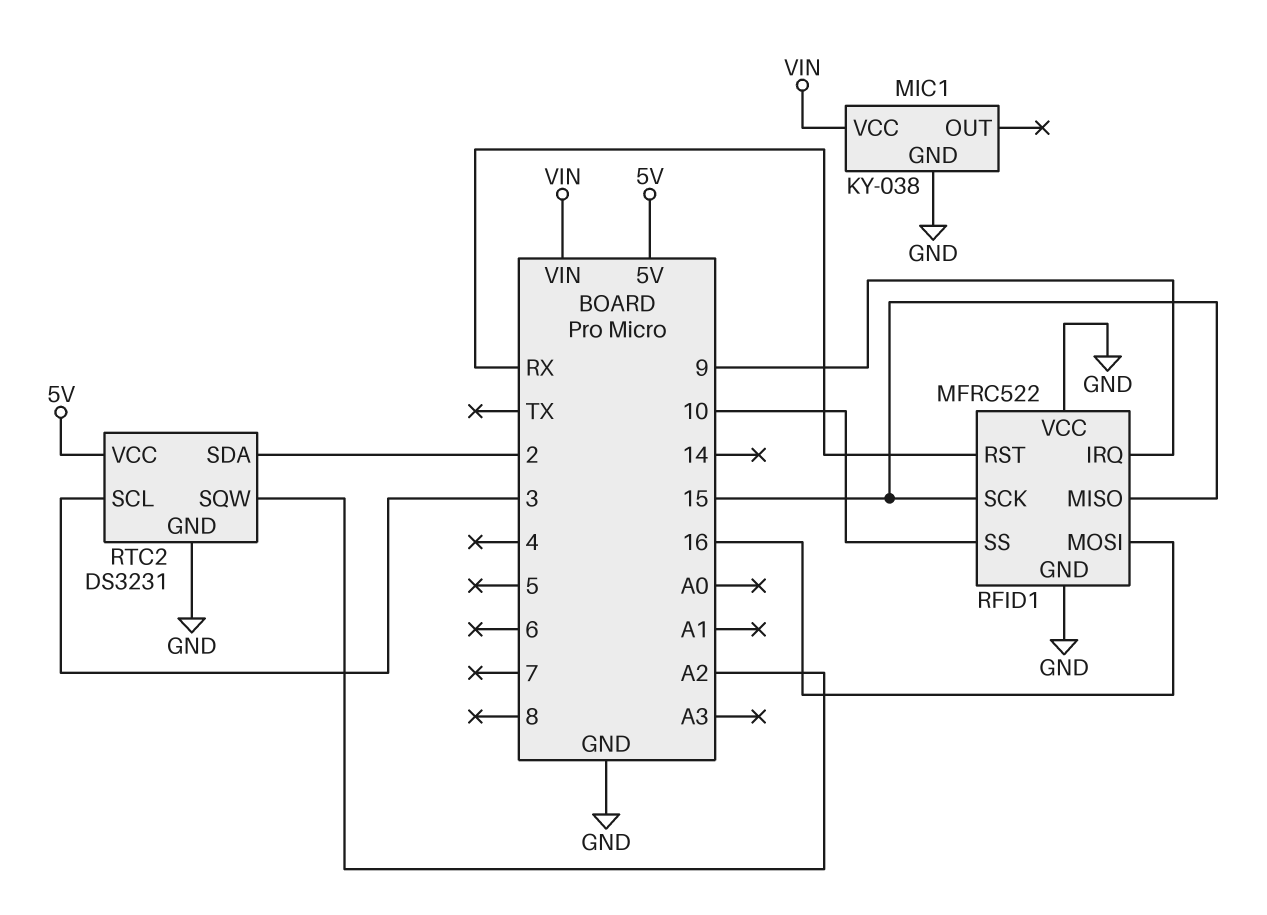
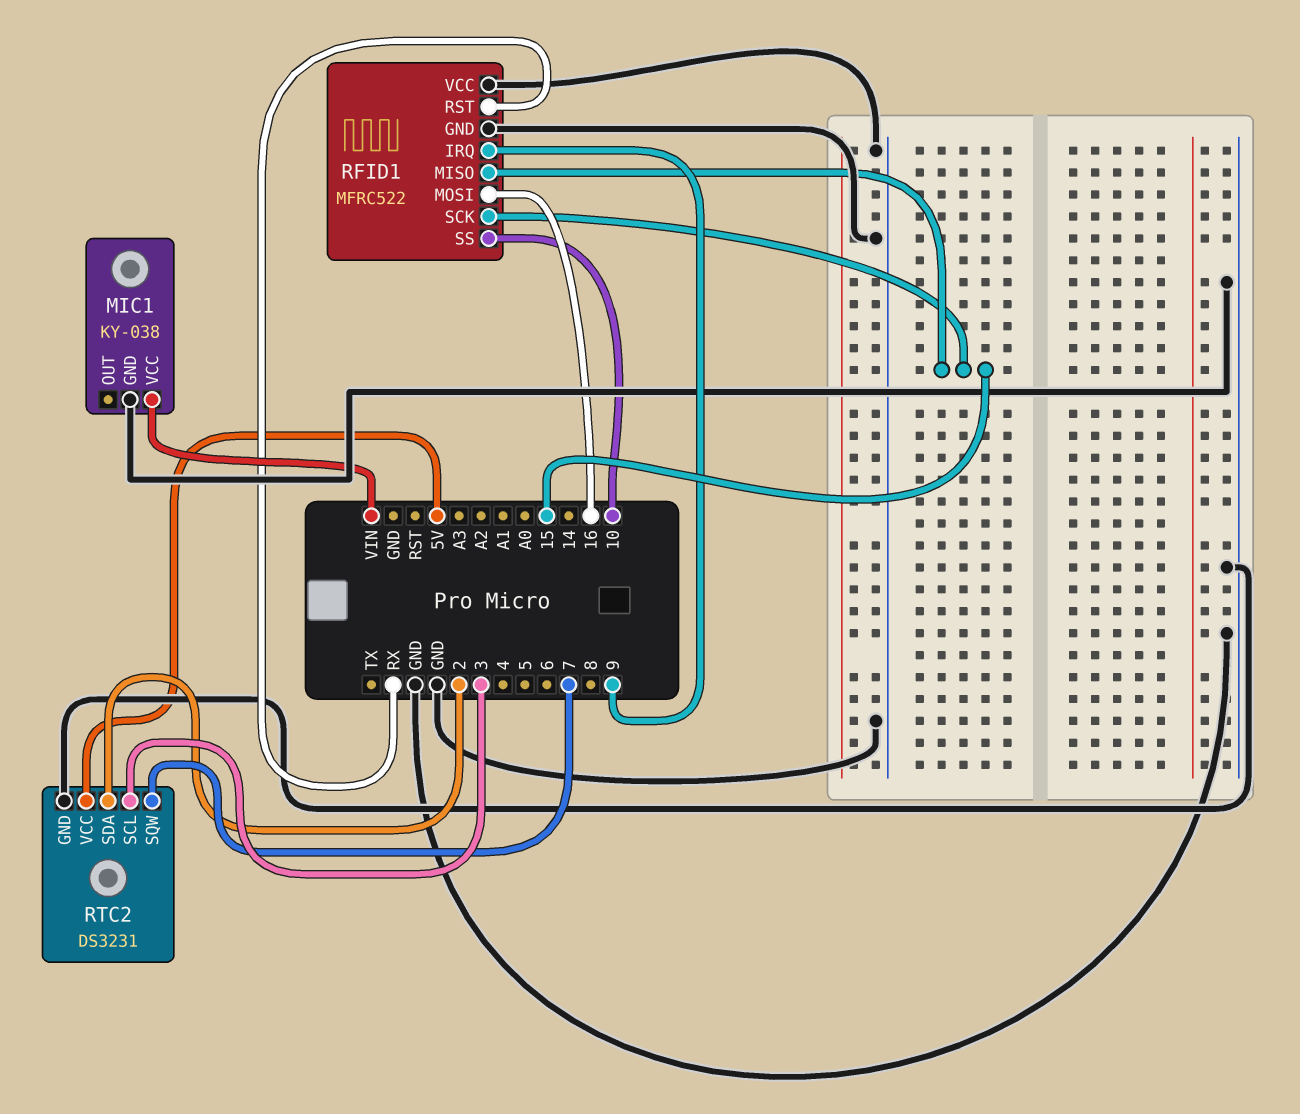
RTC2 pin SQW: A2 -> 7

